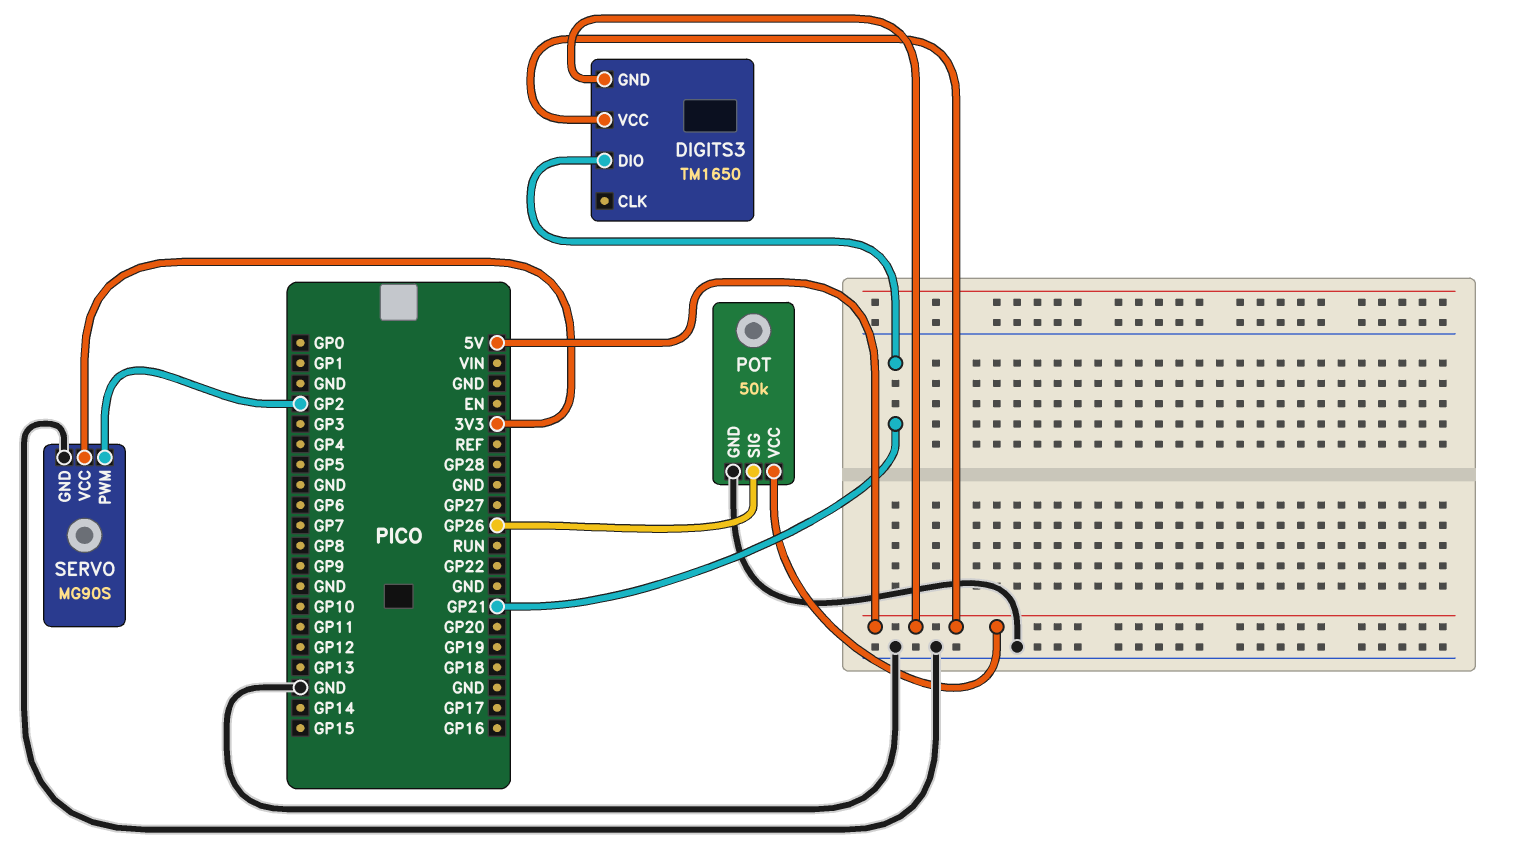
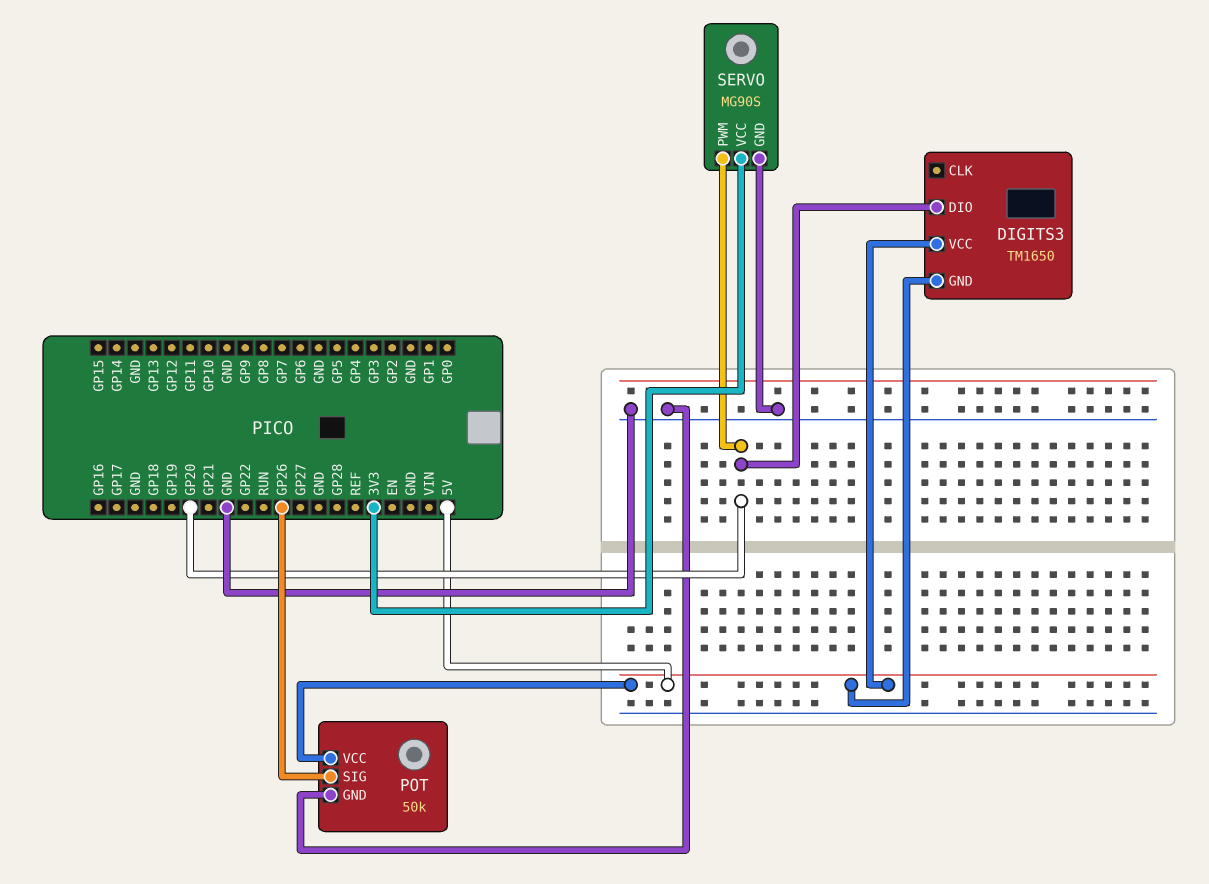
DIGITS3 pin DIO: GP21 -> GP20
SERVO pin PWM: GP2 -> GP20

